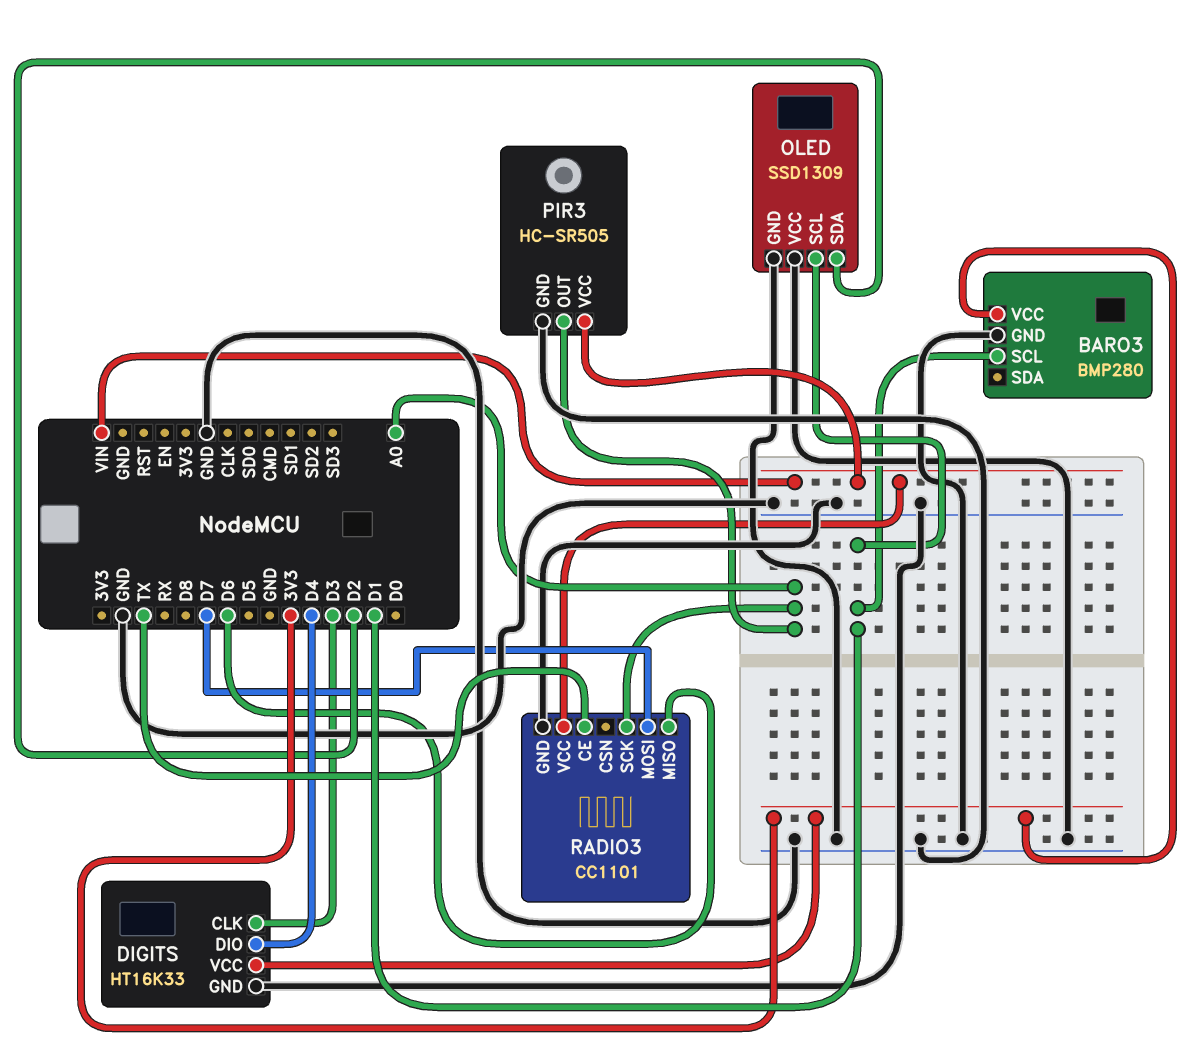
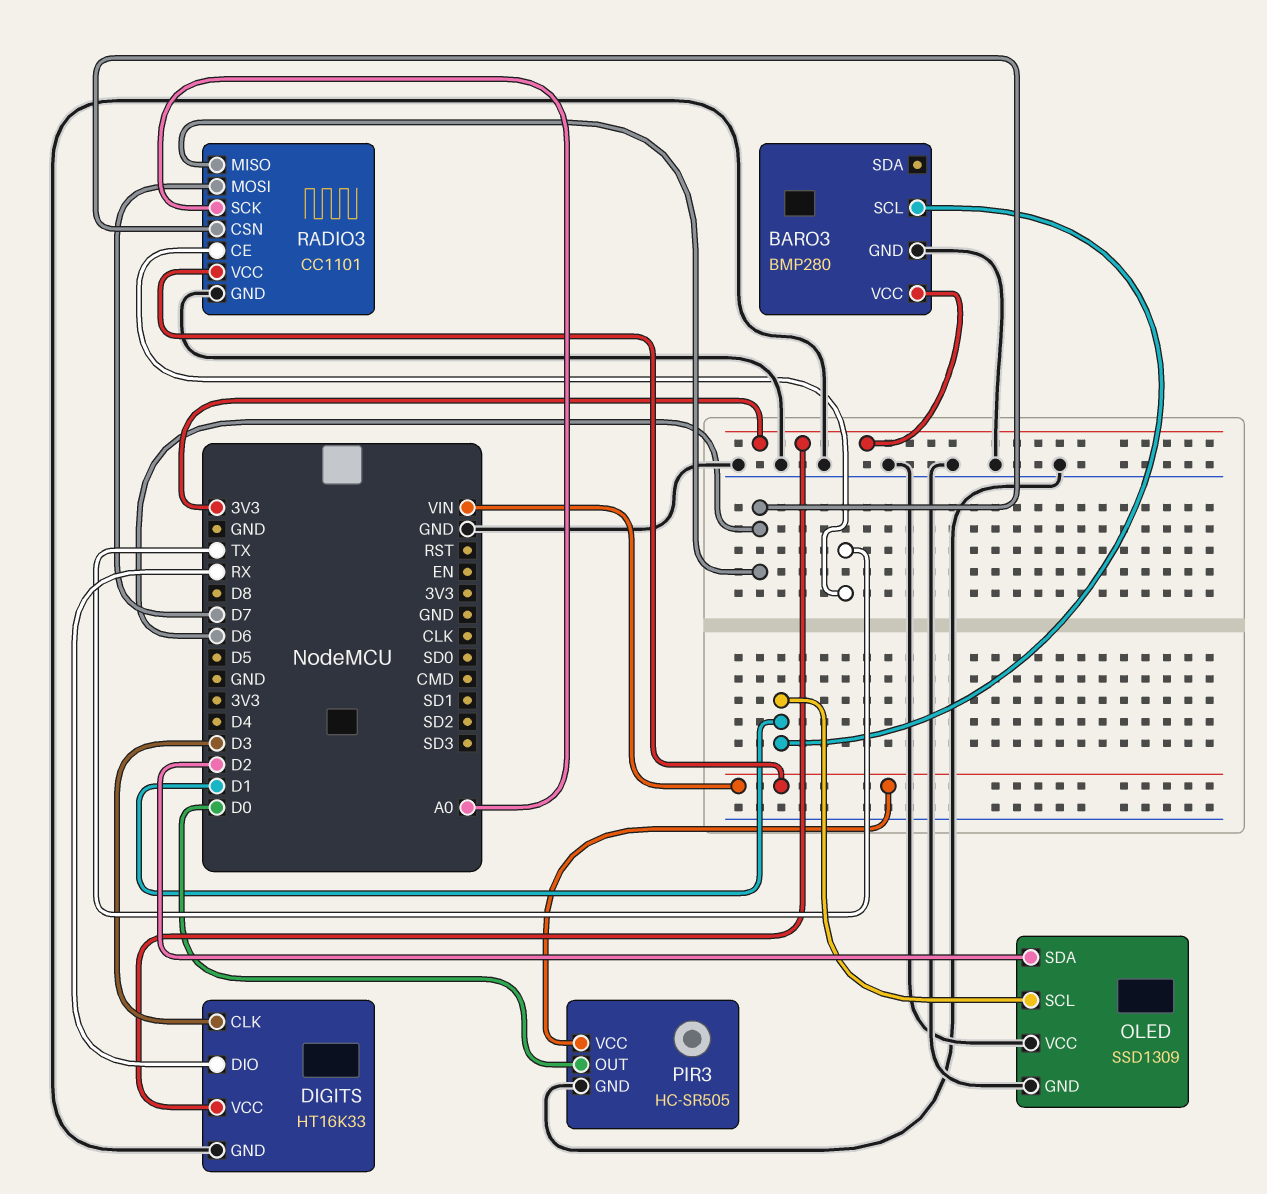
DIGITS pin DIO: D4 -> RX
PIR3 pin OUT: A0 -> D0
RADIO3 pin CSN: none -> D6

